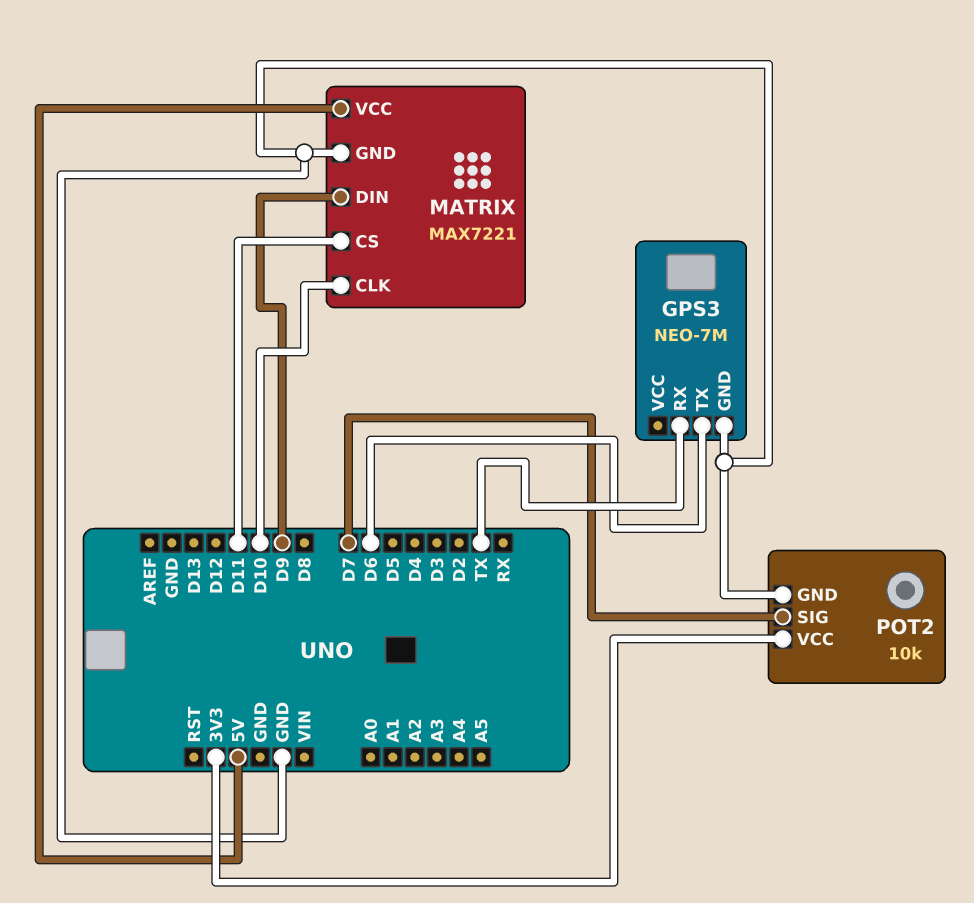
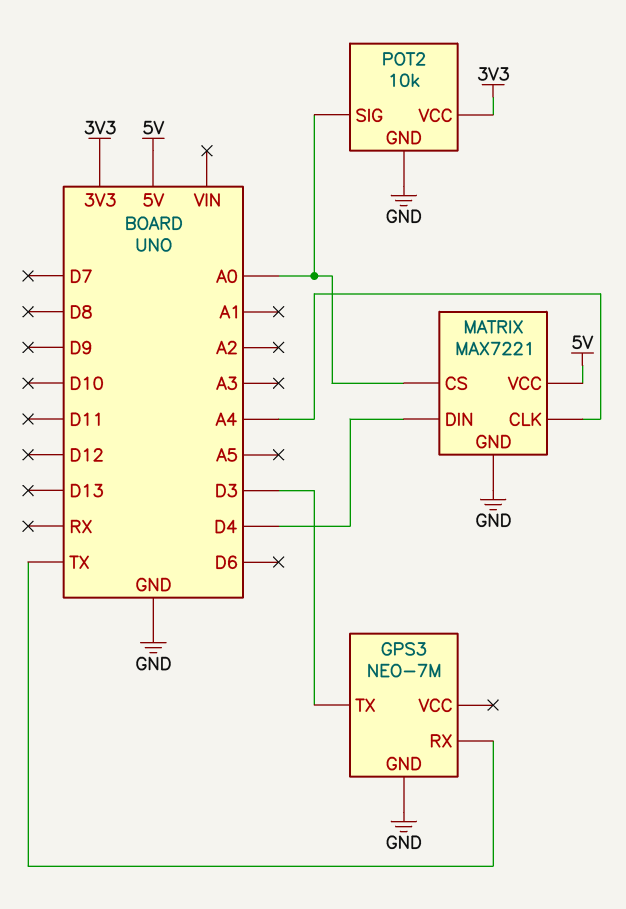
GPS3 pin TX: D6 -> D3
MATRIX pin CLK: D10 -> A4
MATRIX pin CS: D11 -> A0
MATRIX pin DIN: D9 -> D4
POT2 pin SIG: D7 -> A0

